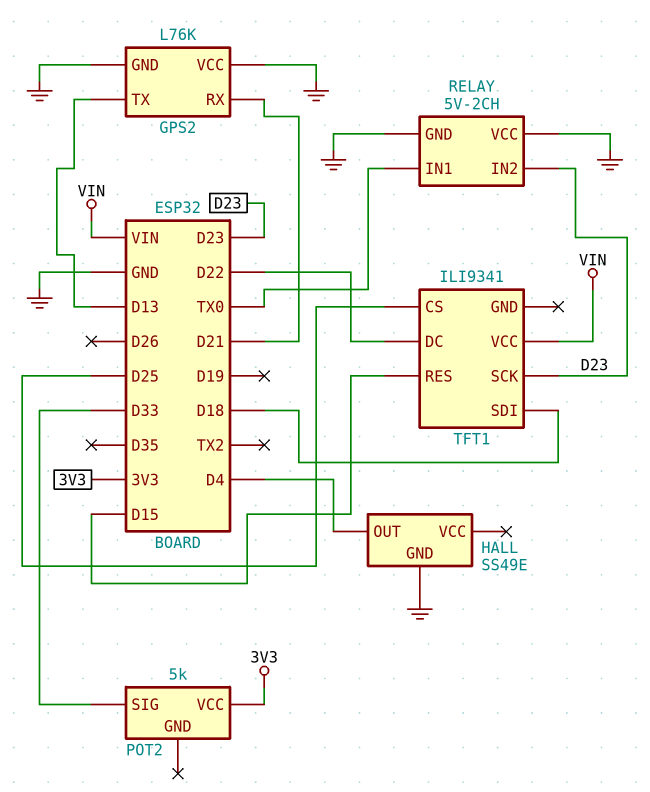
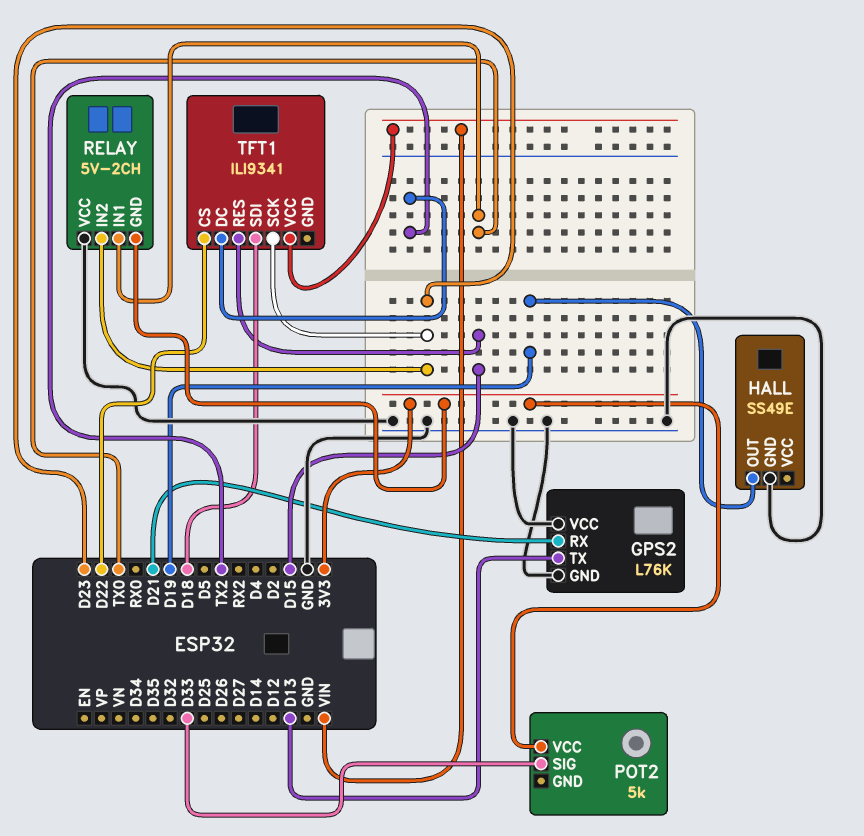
HALL pin OUT: D4 -> D19
RELAY pin GND: GND -> 3V3
TFT1 pin CS: D25 -> D22
TFT1 pin DC: D22 -> TX2

